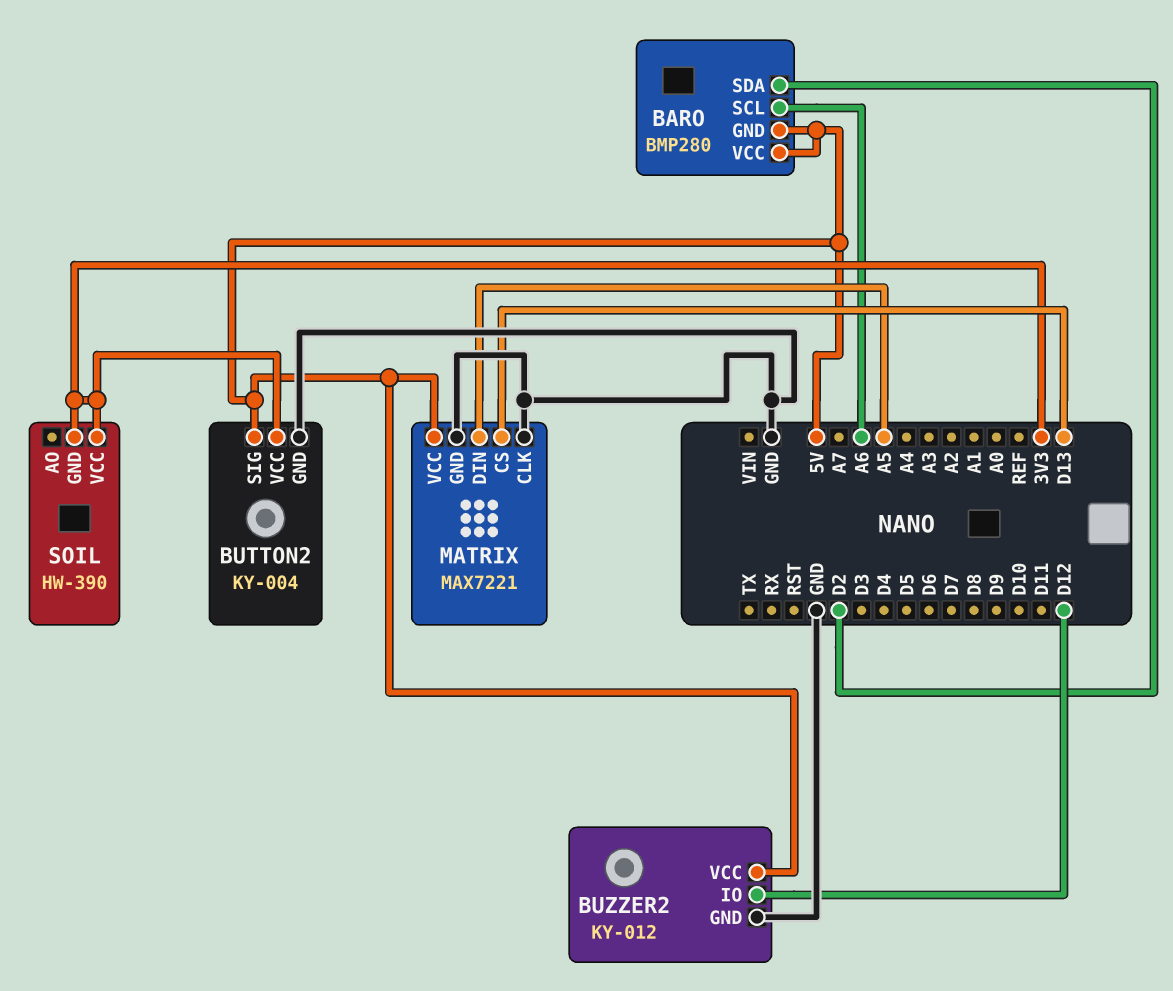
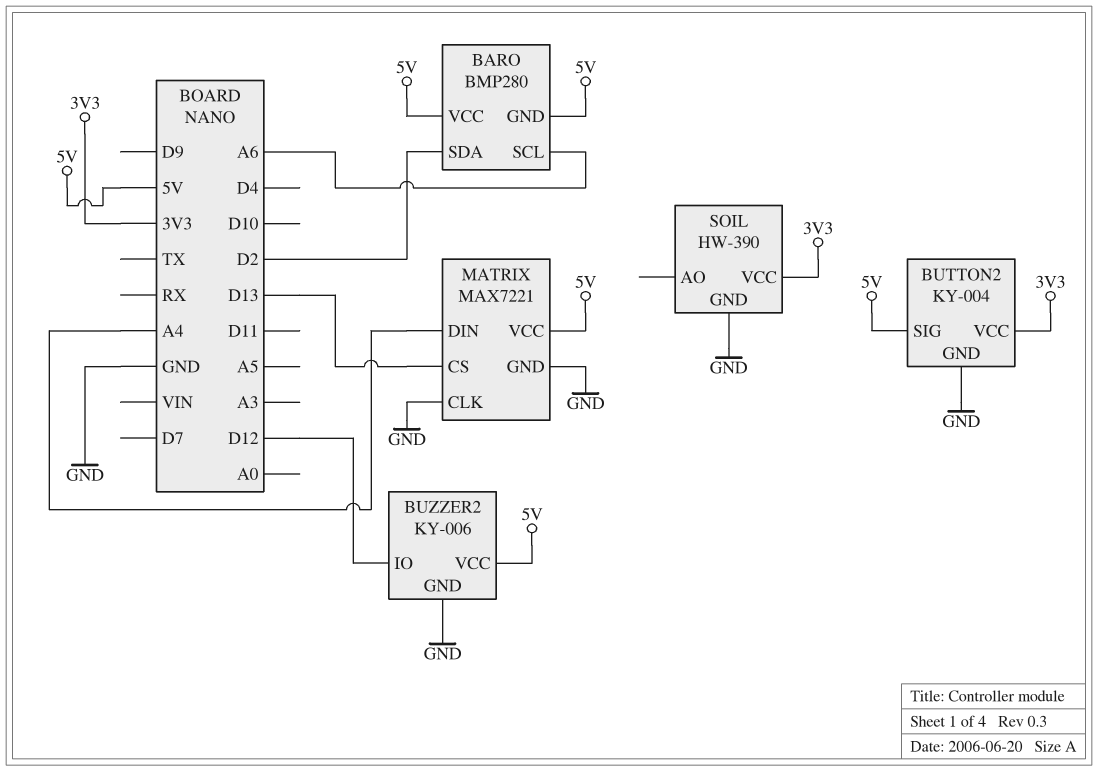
BUZZER2: KY-012 -> KY-006
MATRIX pin DIN: A5 -> A4
SOIL pin GND: 3V3 -> GND

